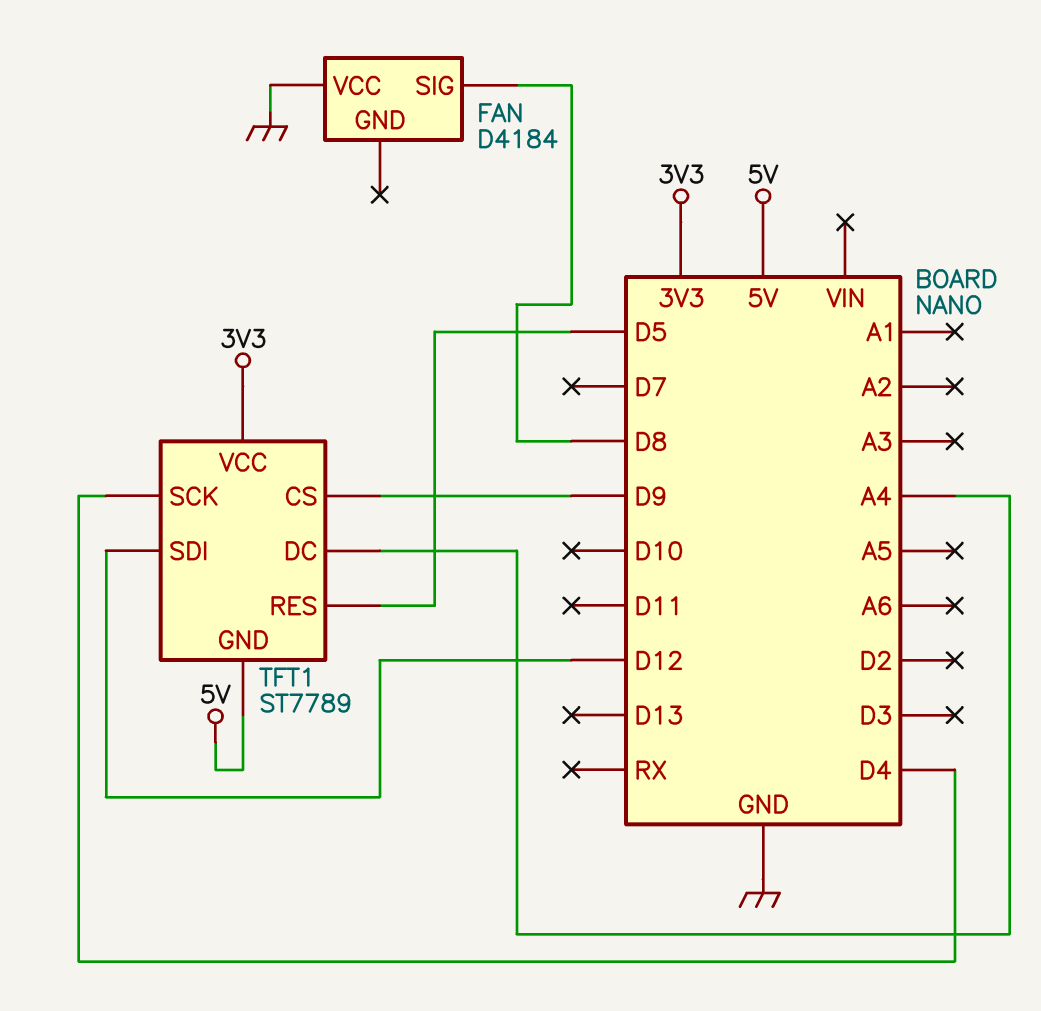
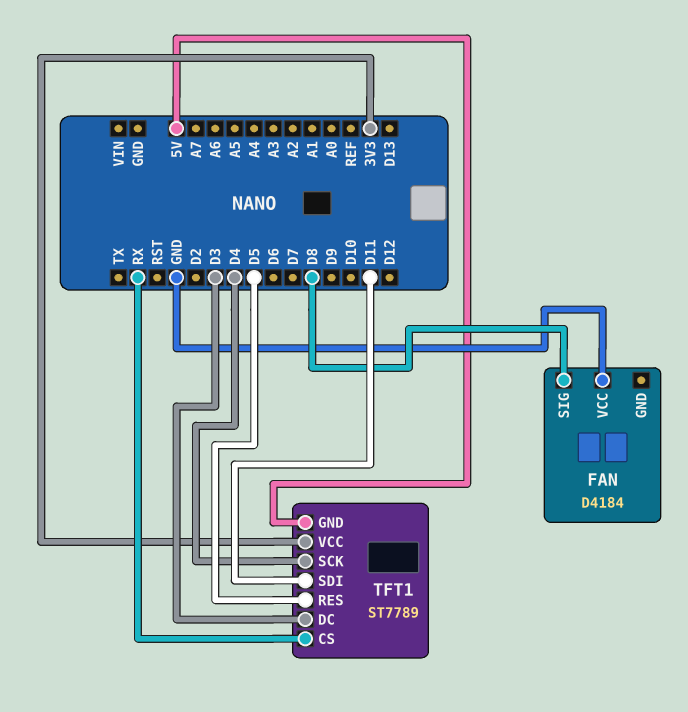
TFT1 pin CS: D9 -> RX
TFT1 pin DC: A4 -> D3
TFT1 pin SDI: D12 -> D11

